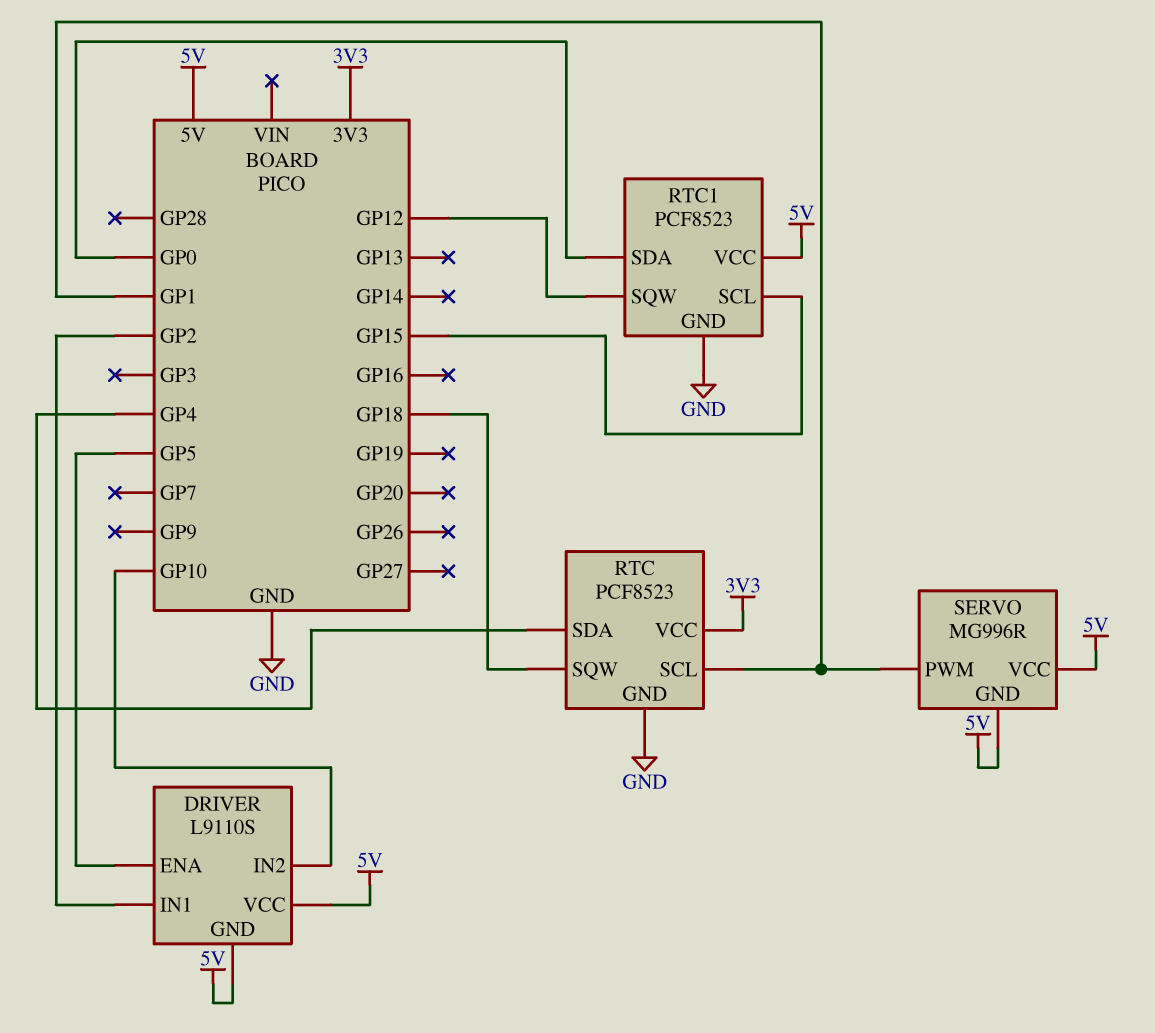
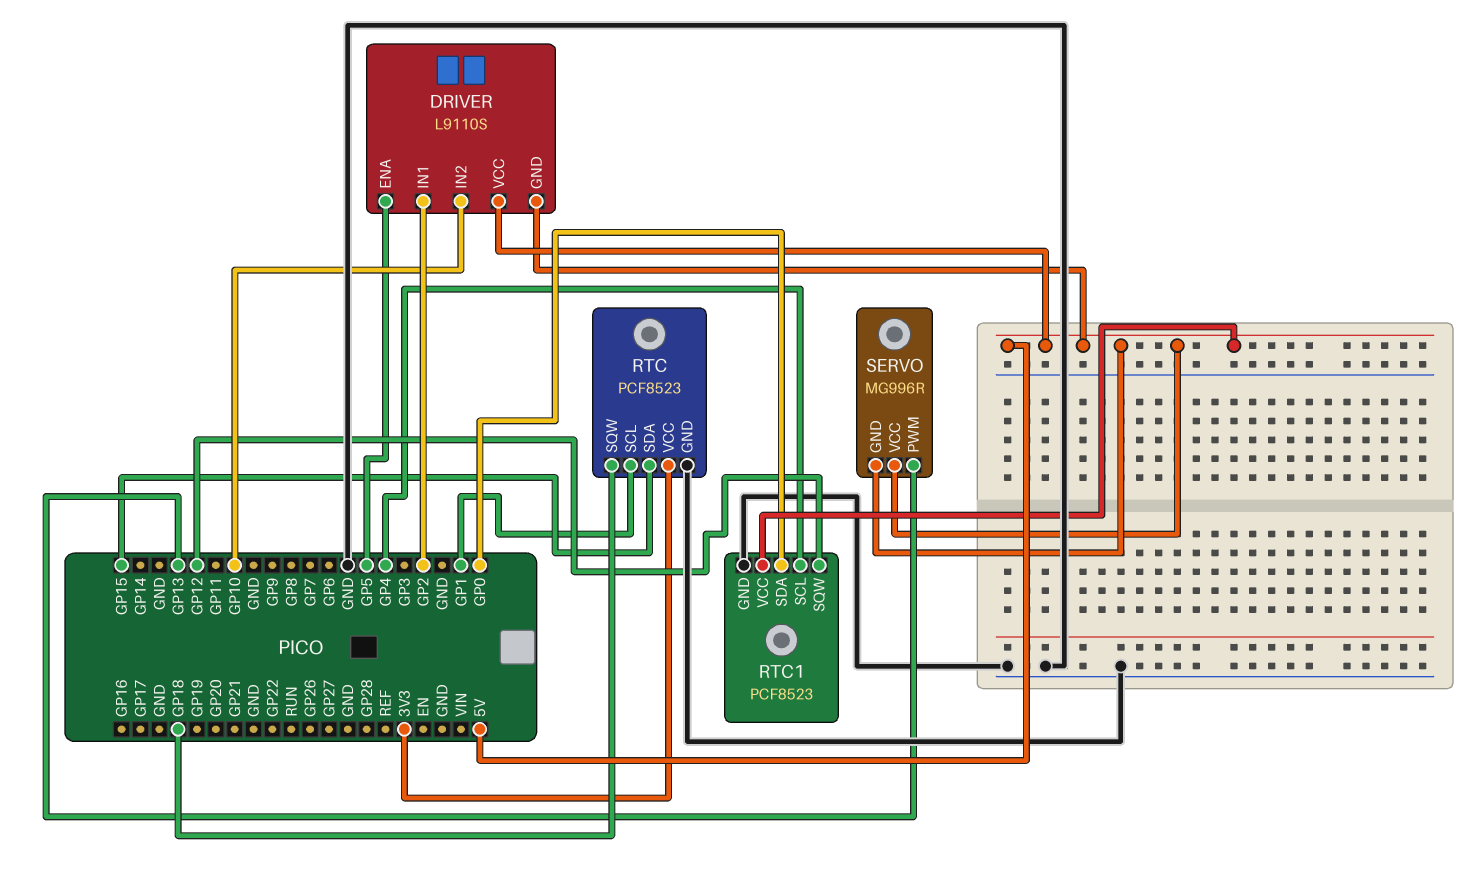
RTC pin SDA: GP4 -> GP15
RTC1 pin SCL: GP15 -> GP4
SERVO pin PWM: GP1 -> GP13

